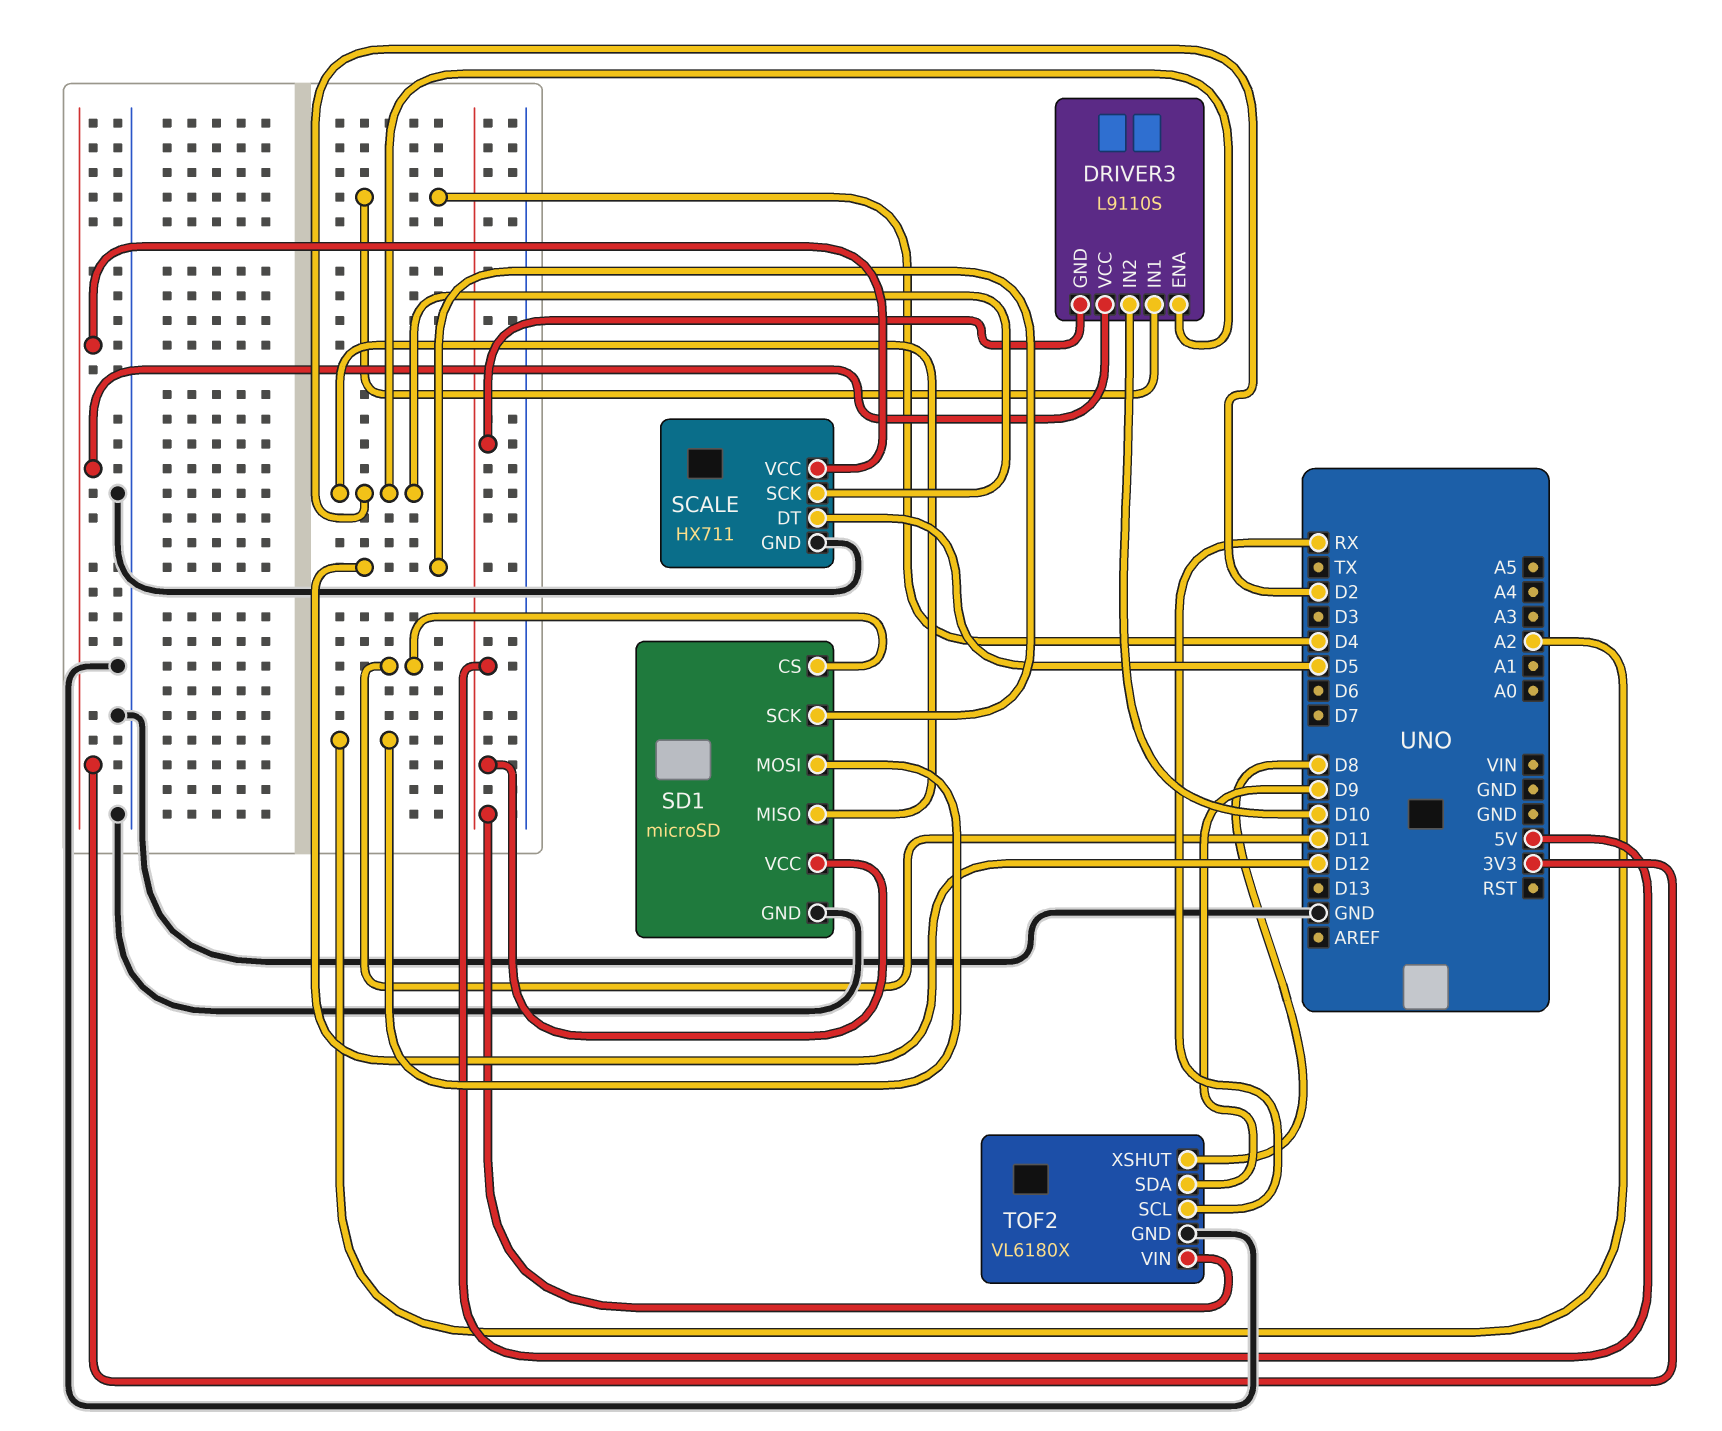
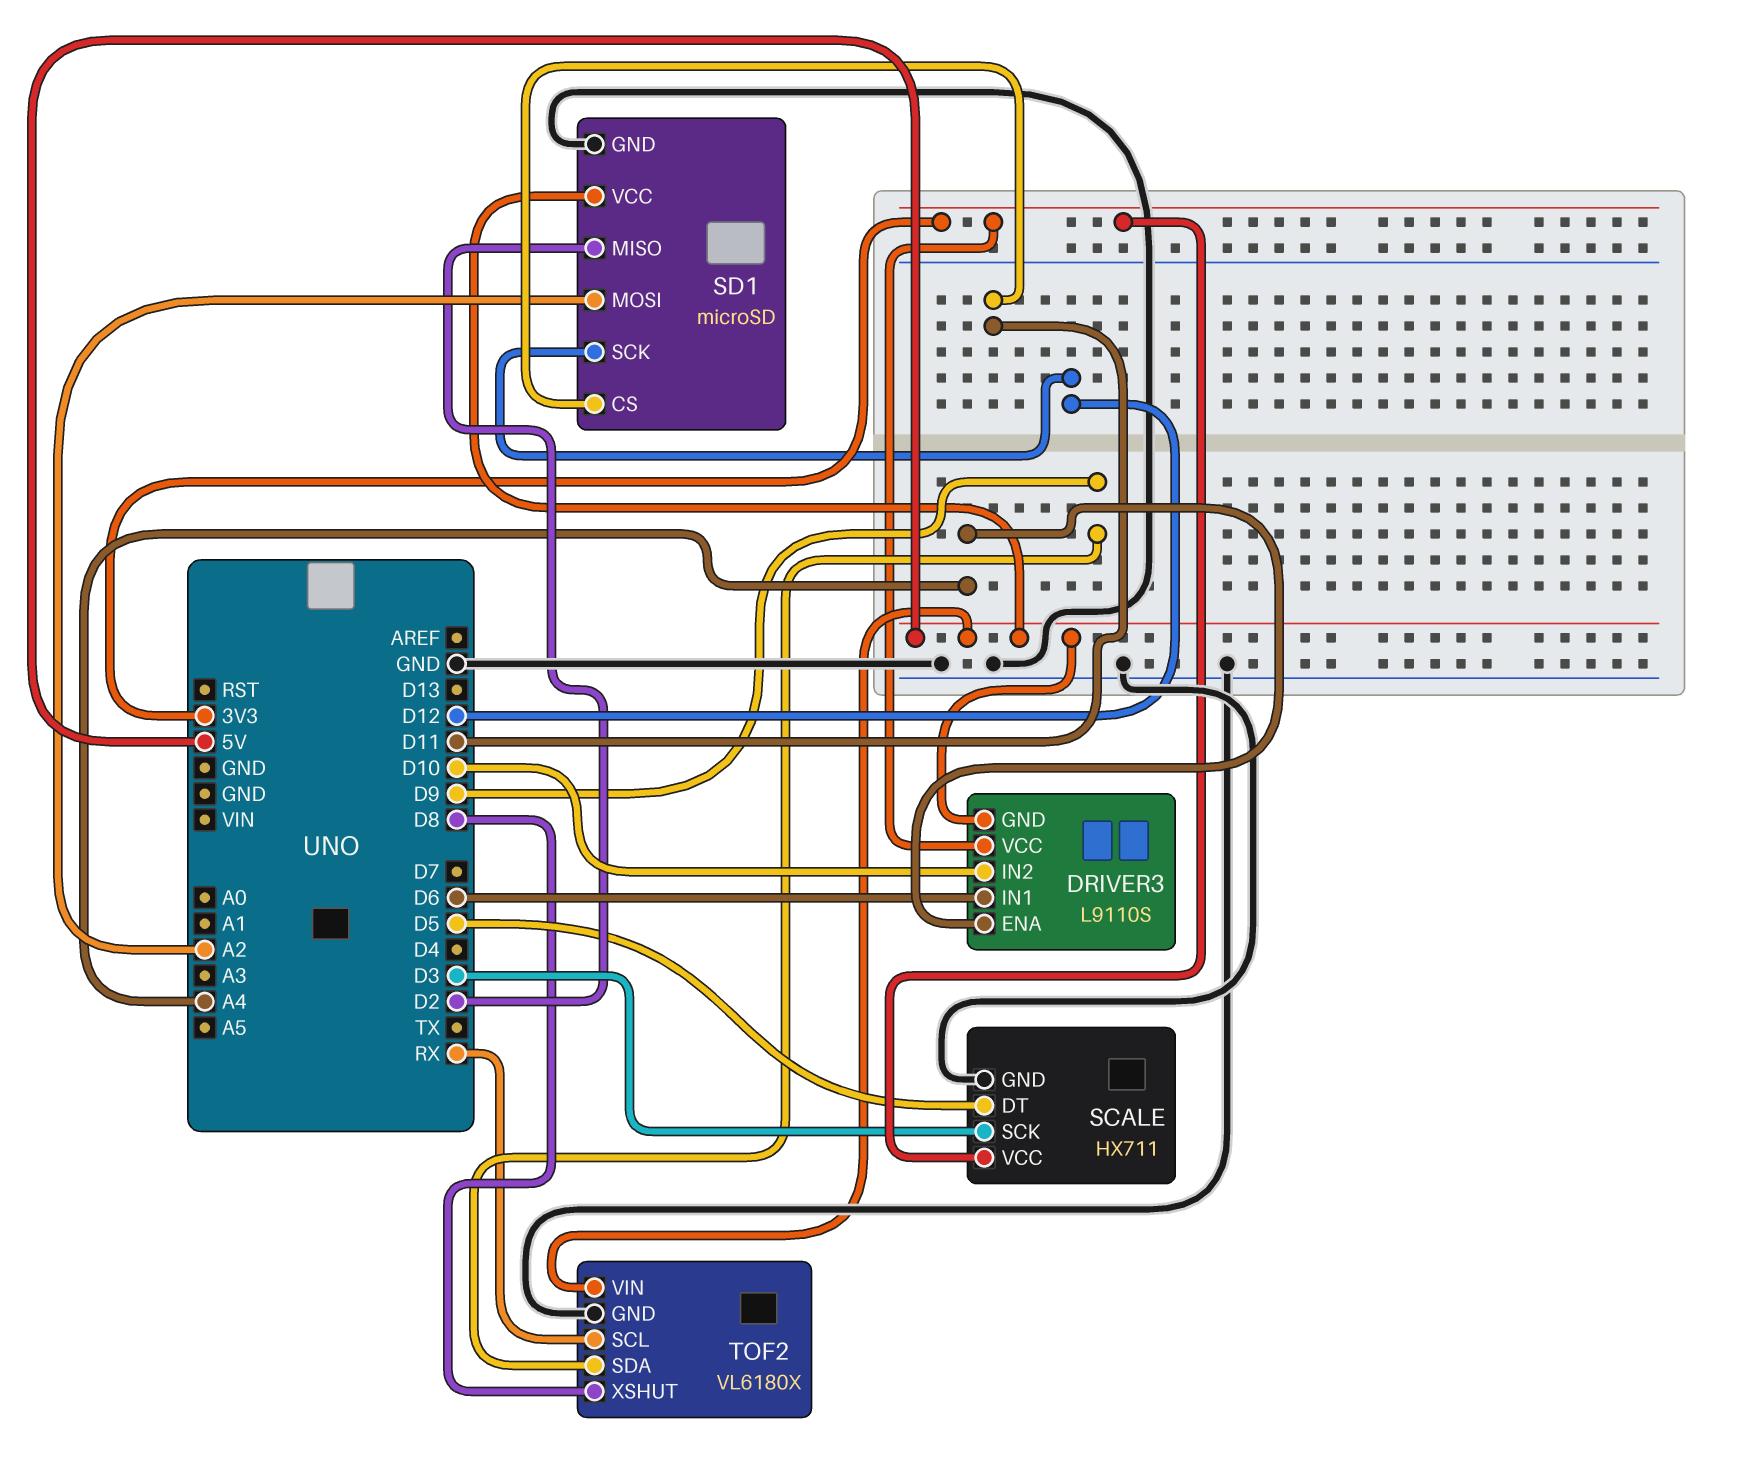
DRIVER3 pin ENA: D2 -> A4
DRIVER3 pin IN1: D4 -> D6
SCALE pin SCK: D2 -> D3

